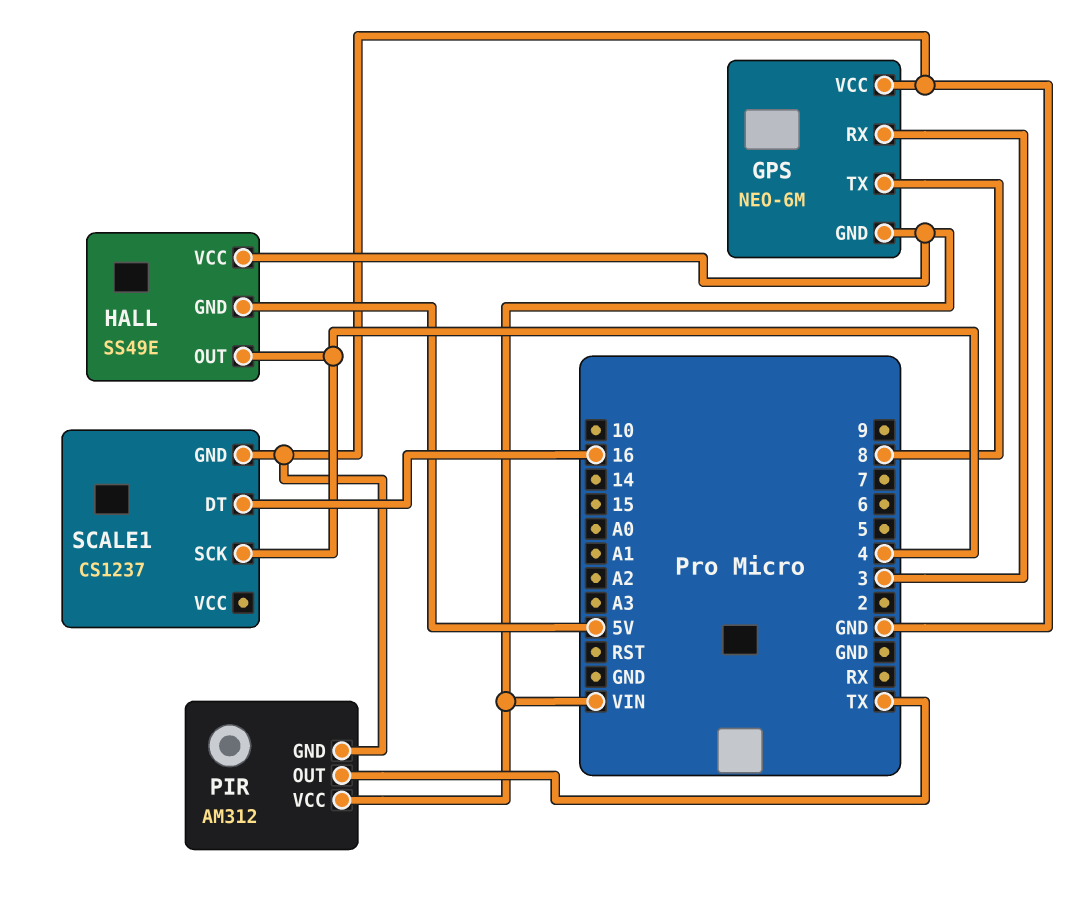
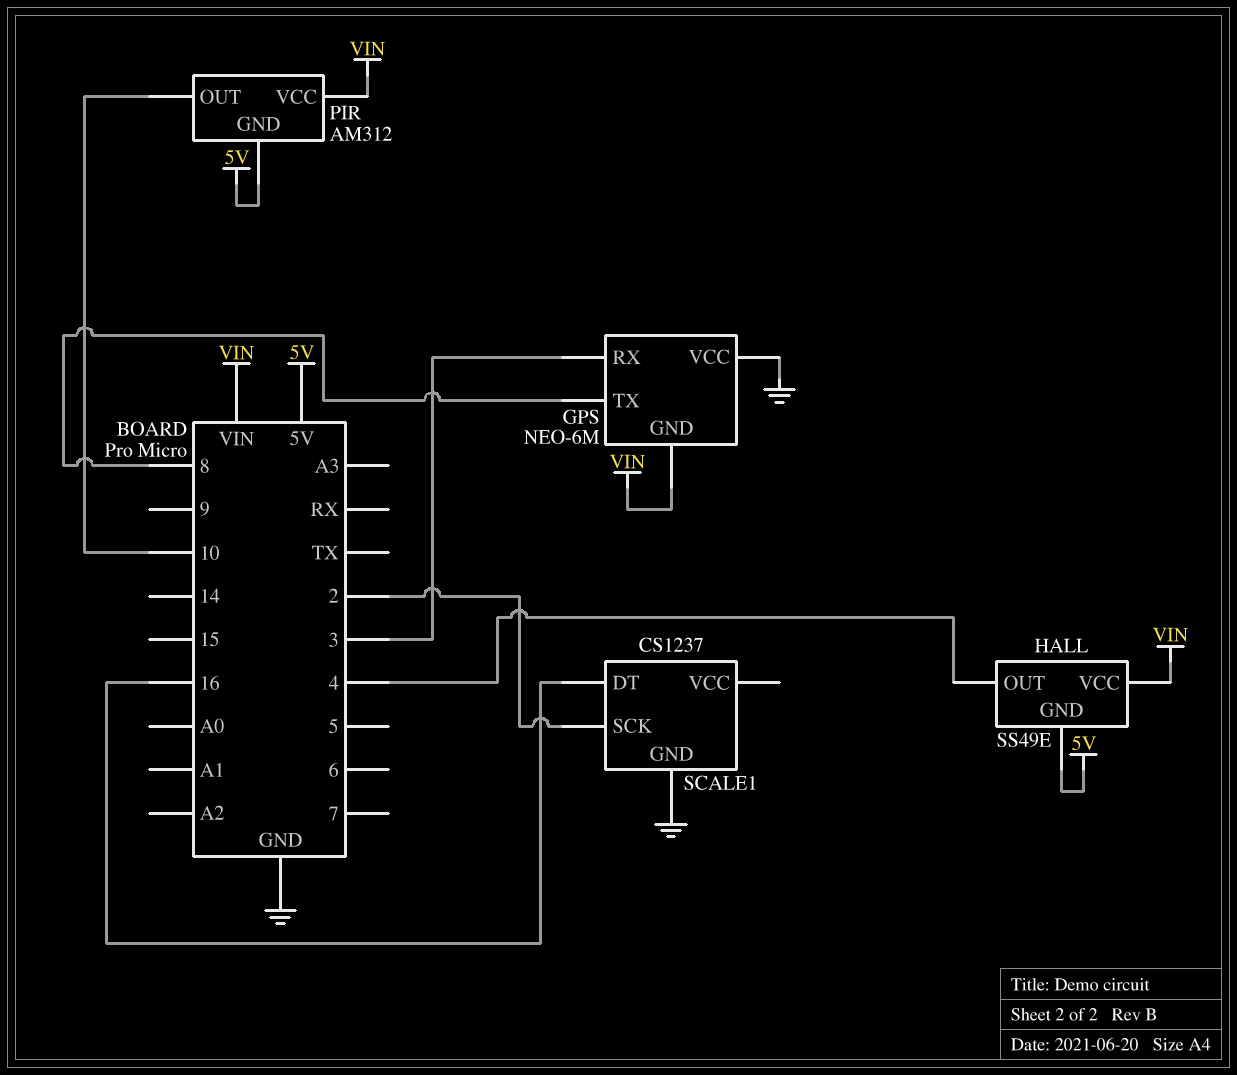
PIR pin GND: GND -> 5V
PIR pin OUT: TX -> 10
SCALE1 pin SCK: 4 -> 2

